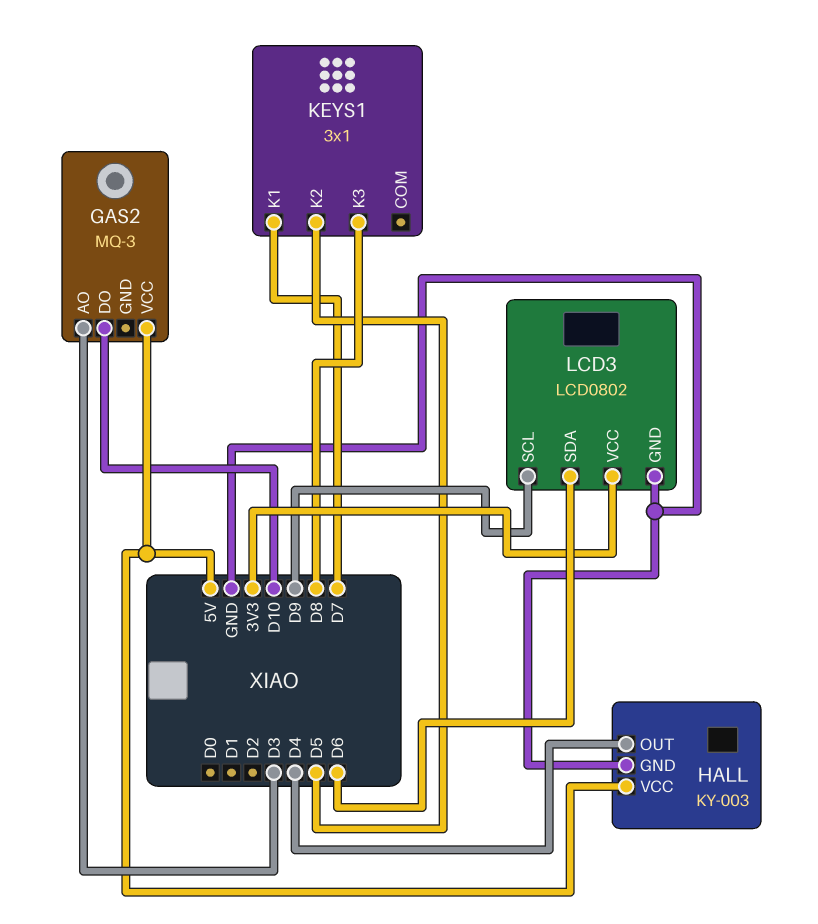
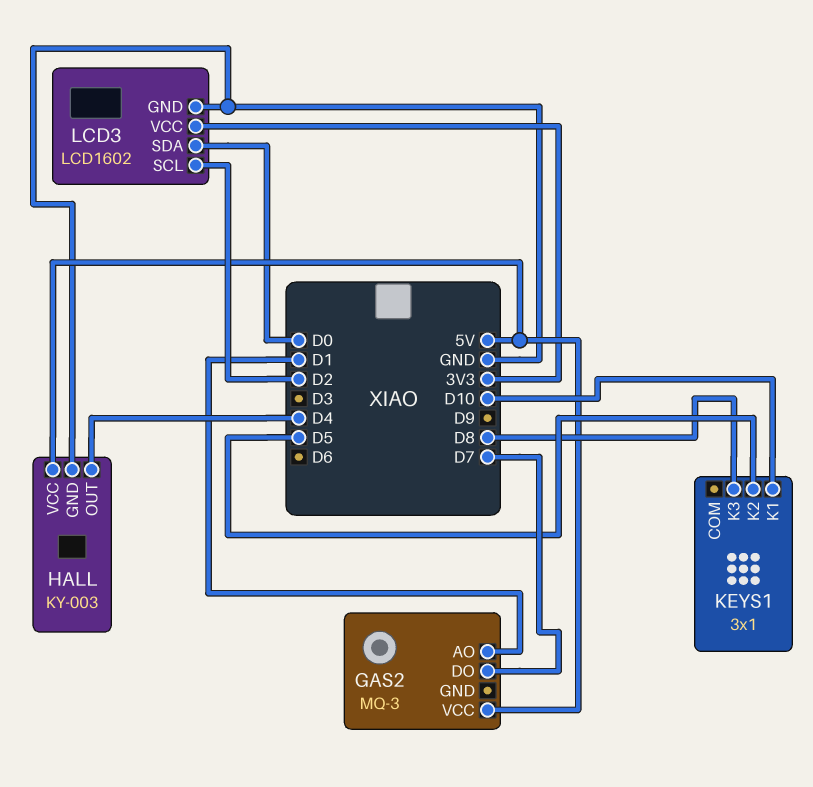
GAS2 pin AO: D3 -> D1
GAS2 pin DO: D10 -> D7
KEYS1 pin K1: D7 -> D10
LCD3: LCD0802 -> LCD1602
LCD3 pin SCL: D9 -> D2
LCD3 pin SDA: D6 -> D0

